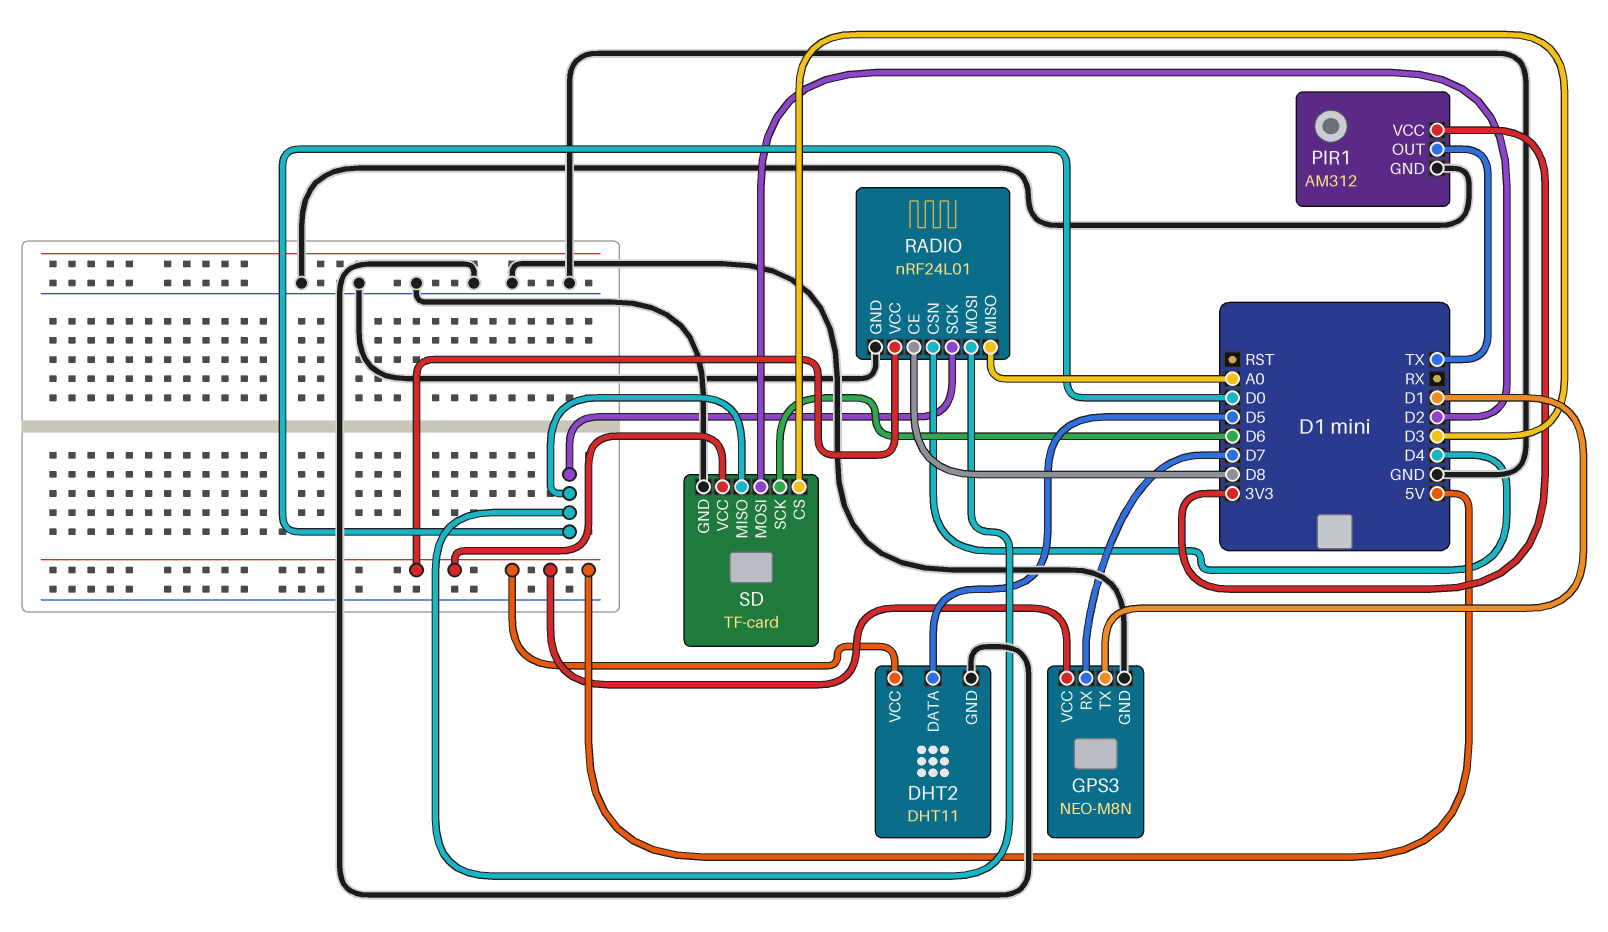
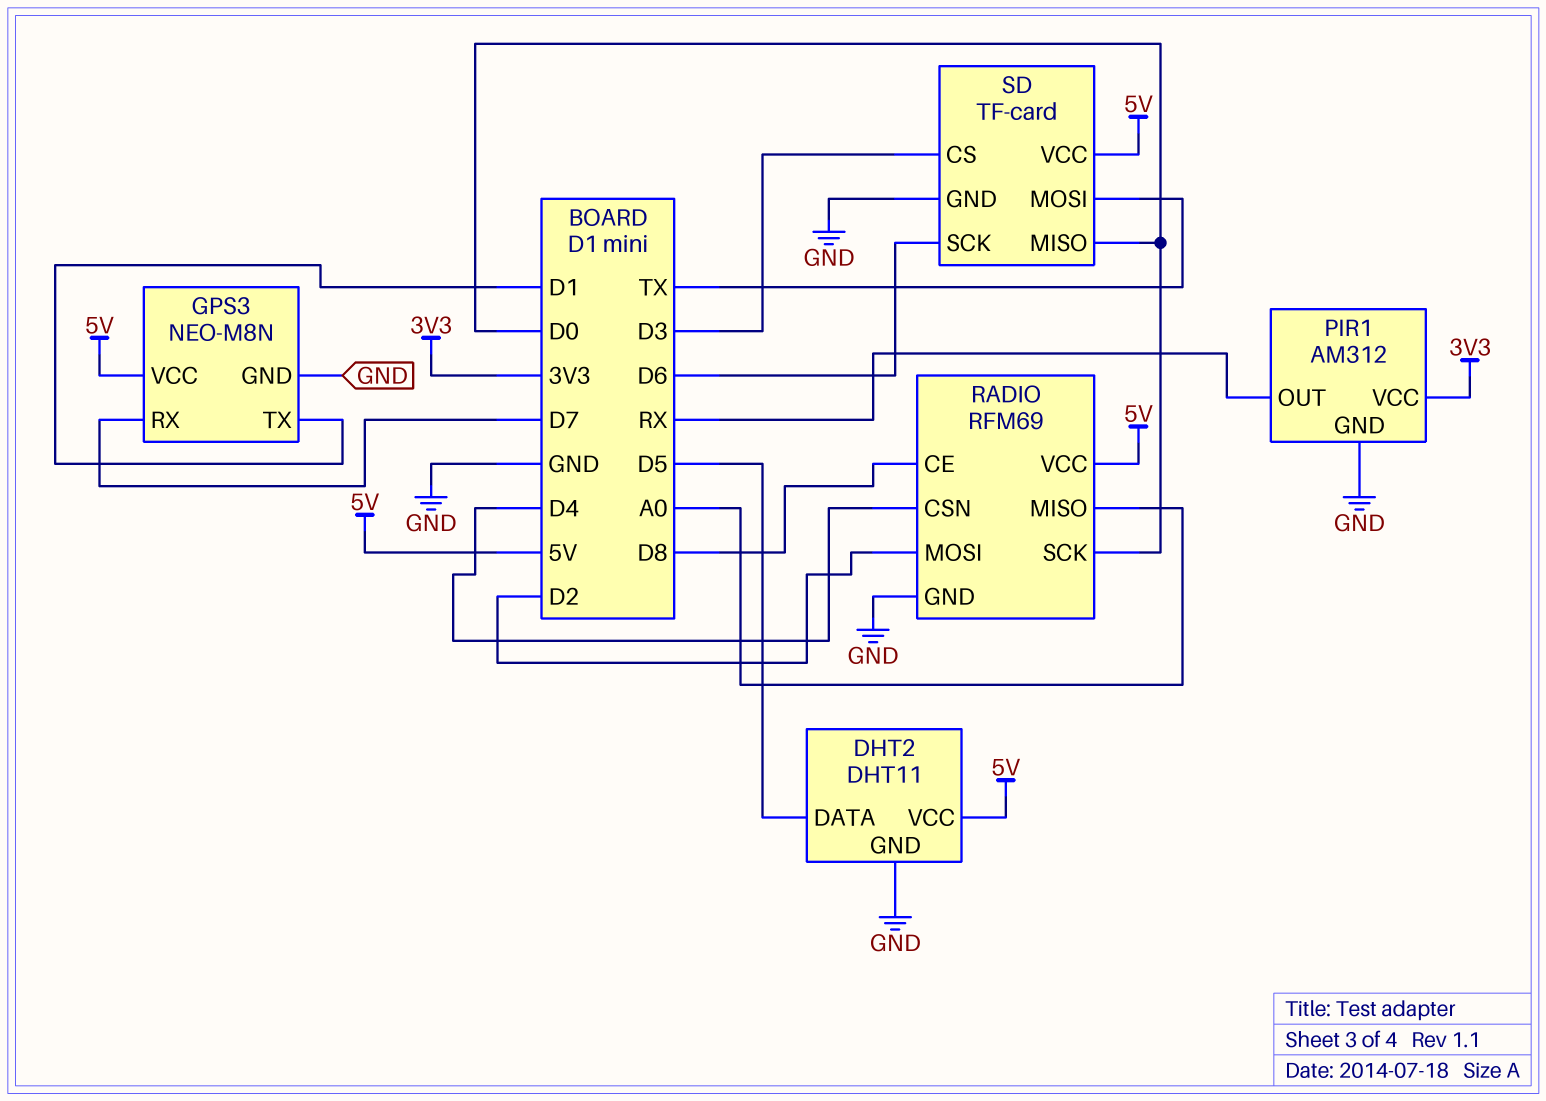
PIR1 pin OUT: TX -> RX
RADIO: nRF24L01 -> RFM69
RADIO pin MOSI: D0 -> D2
SD pin MOSI: D2 -> TX

